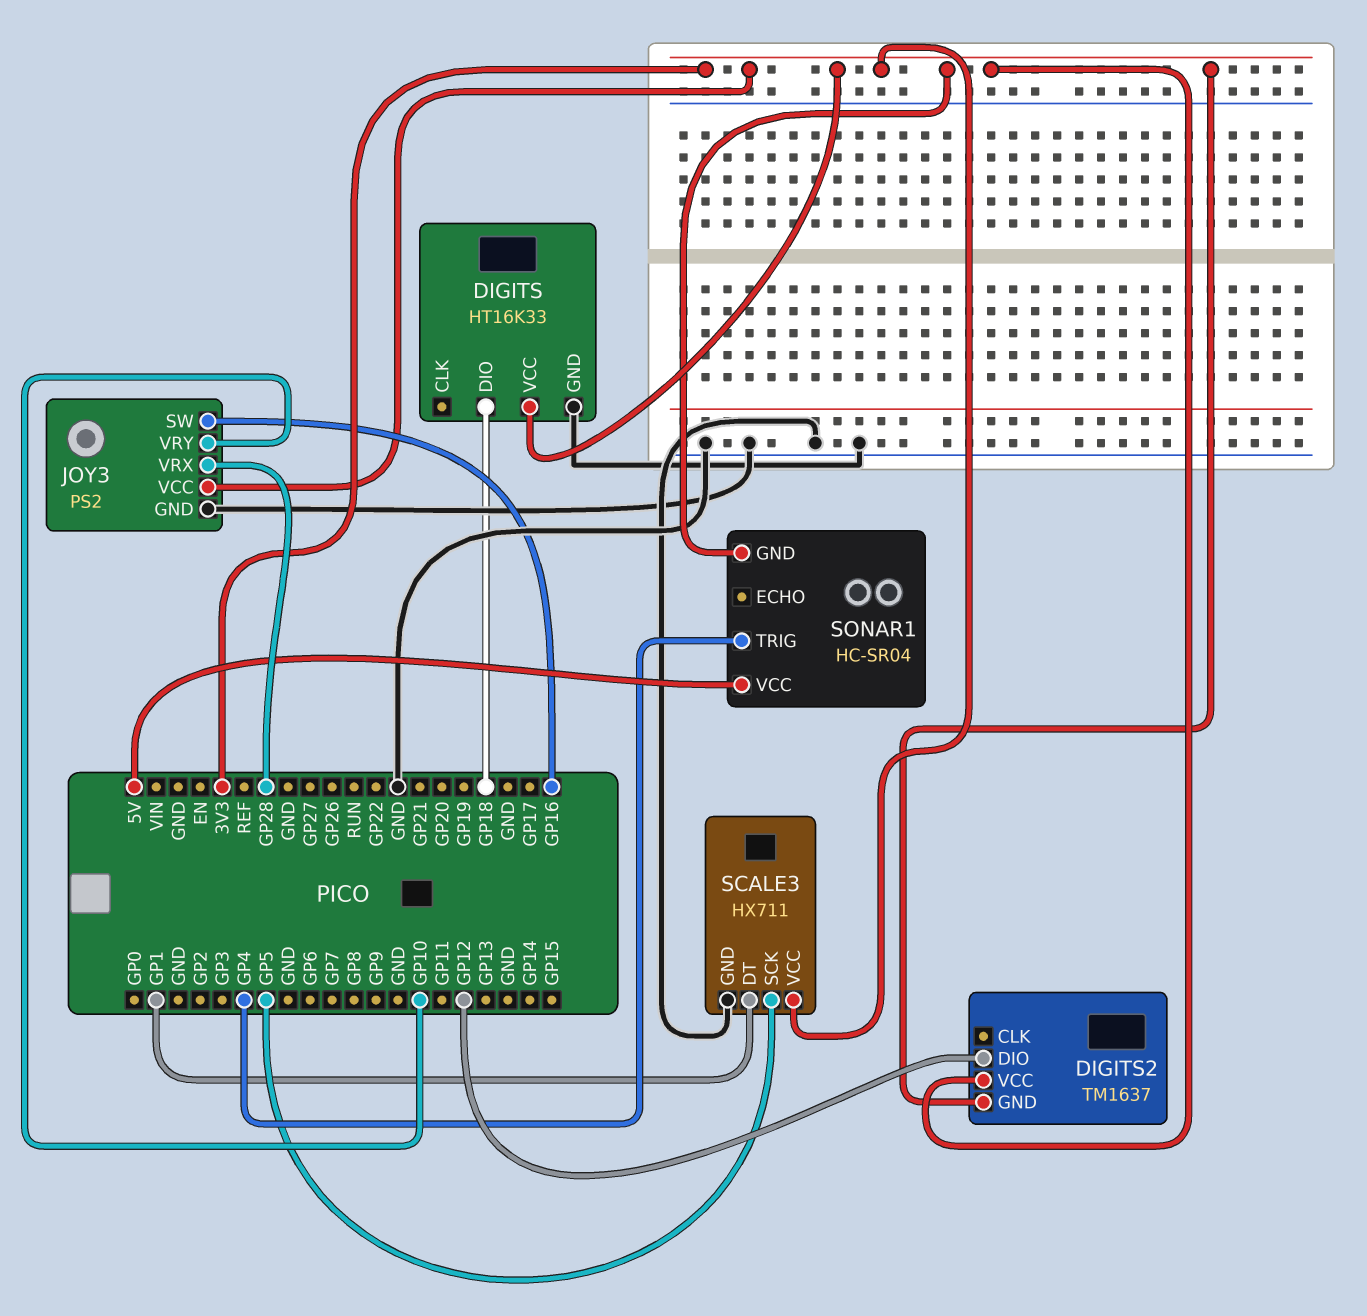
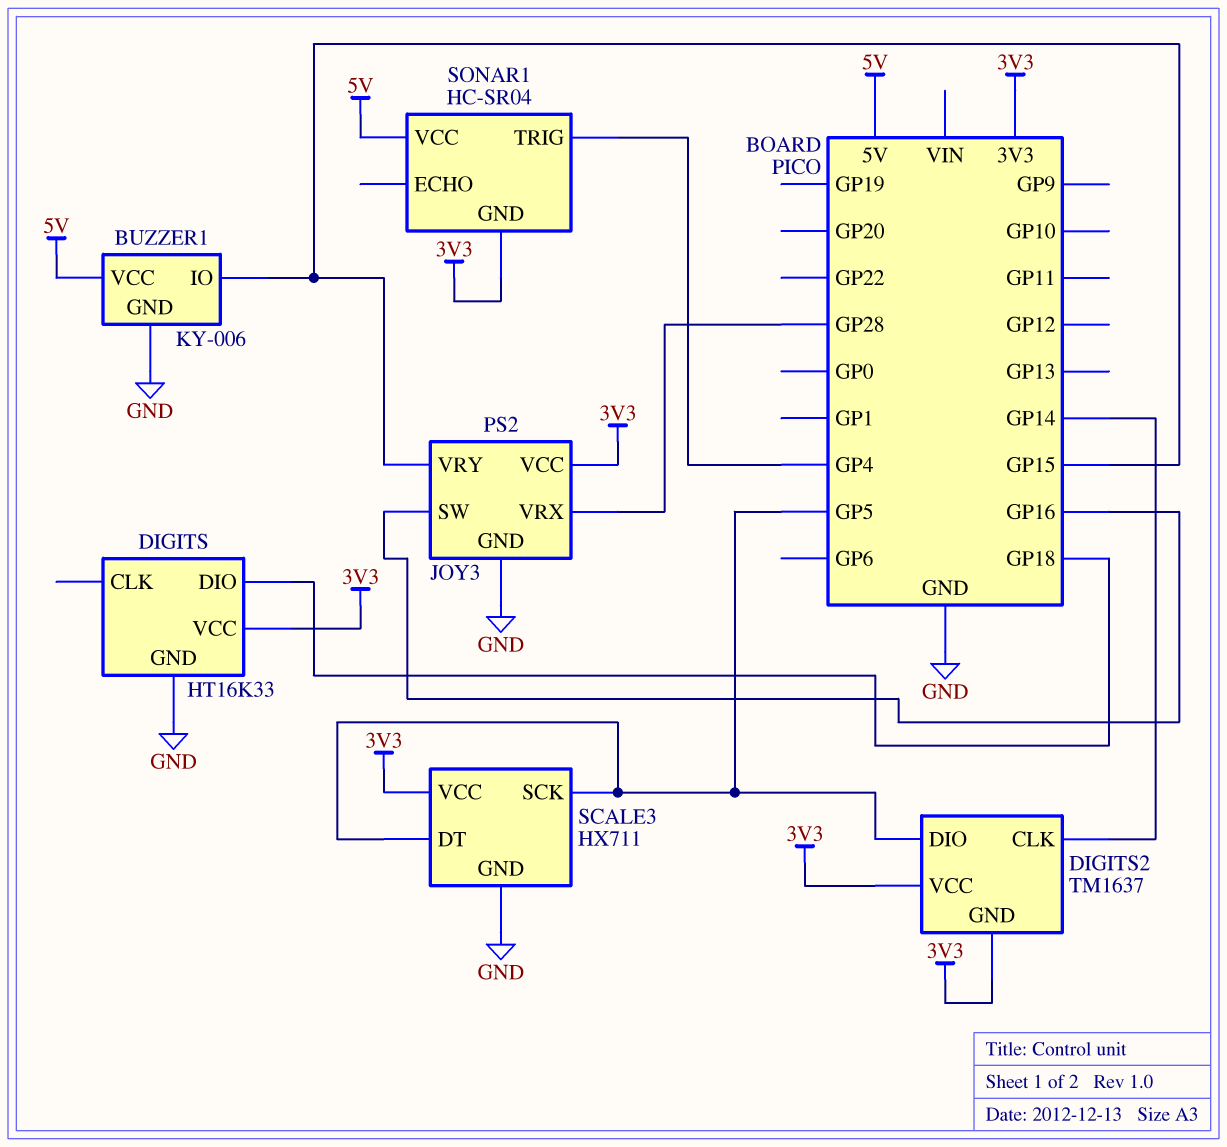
BUZZER1: none -> KY-006
BUZZER1 pin GND: none -> GND
BUZZER1 pin IO: none -> GP15
BUZZER1 pin VCC: none -> 5V
DIGITS2 pin CLK: none -> GP14
DIGITS2 pin DIO: GP12 -> GP5
JOY3 pin VRY: GP10 -> GP15
SCALE3 pin DT: GP1 -> GP5

